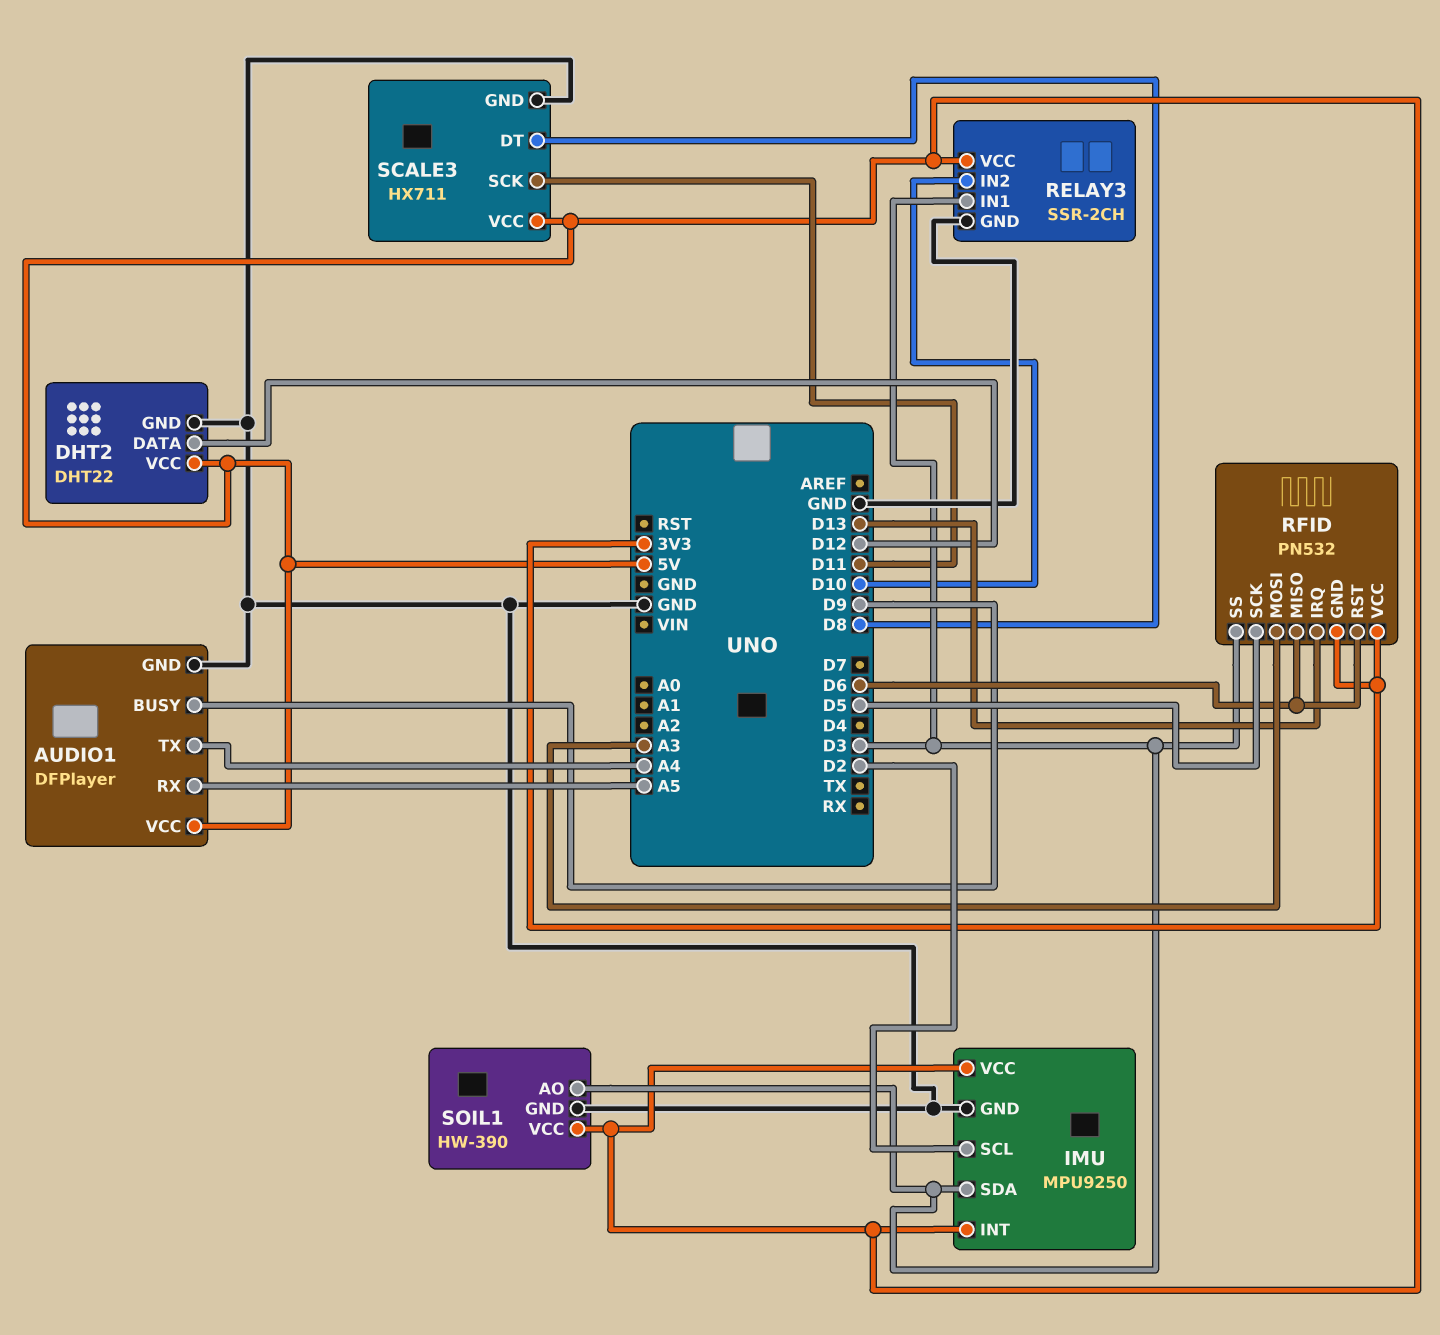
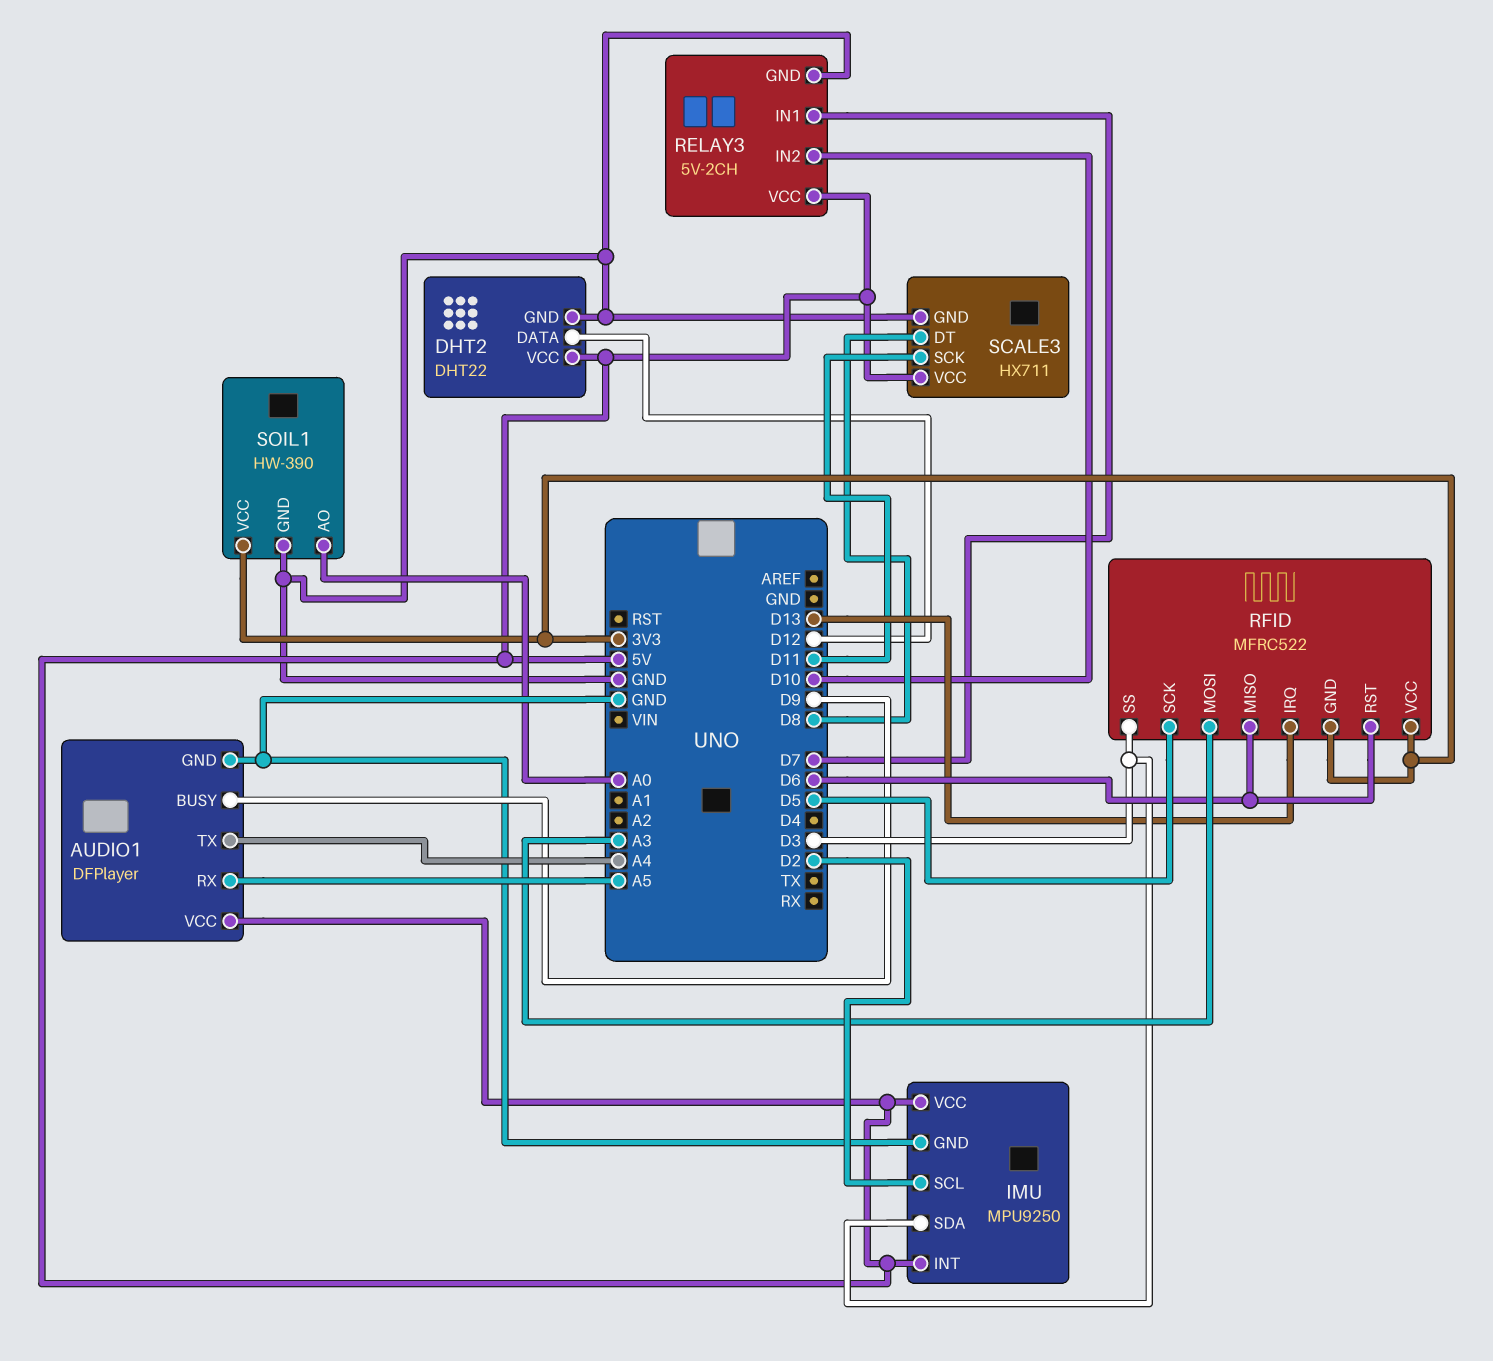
RELAY3: SSR-2CH -> 5V-2CH
RELAY3 pin IN1: D3 -> D7
RFID: PN532 -> MFRC522
SOIL1 pin AO: D3 -> A0
SOIL1 pin VCC: 5V -> 3V3

